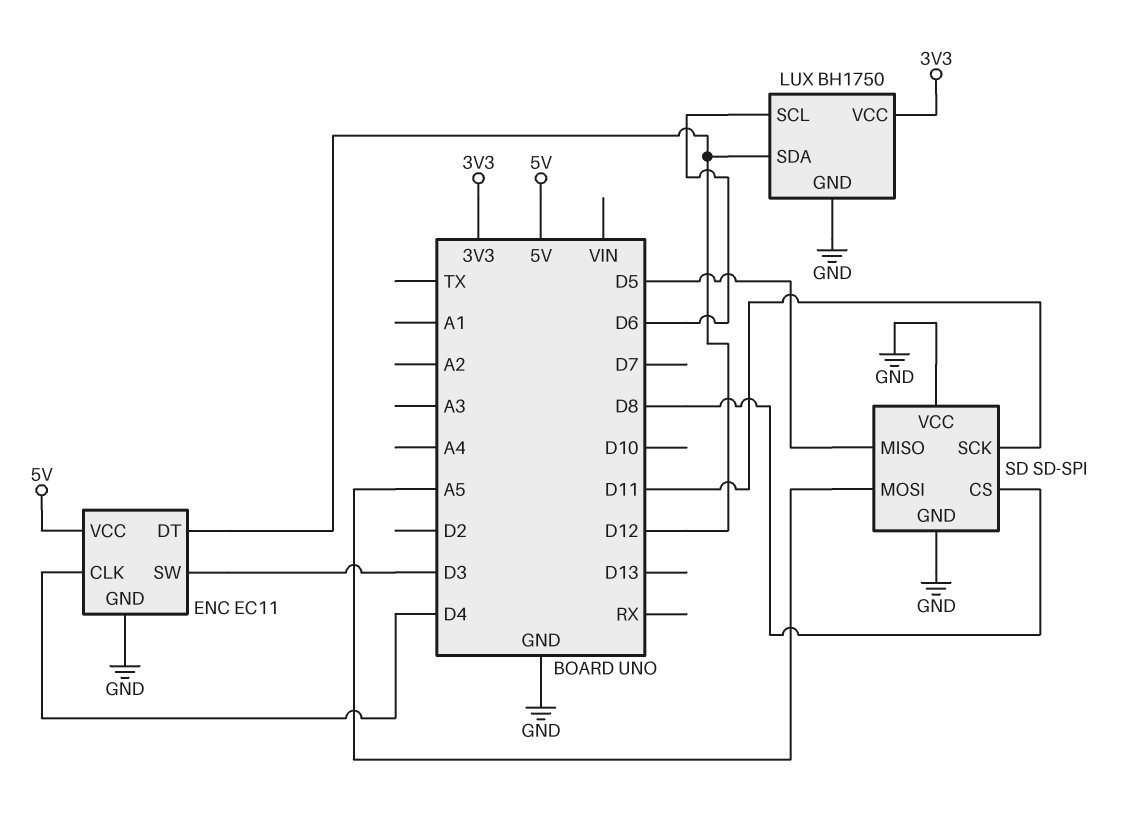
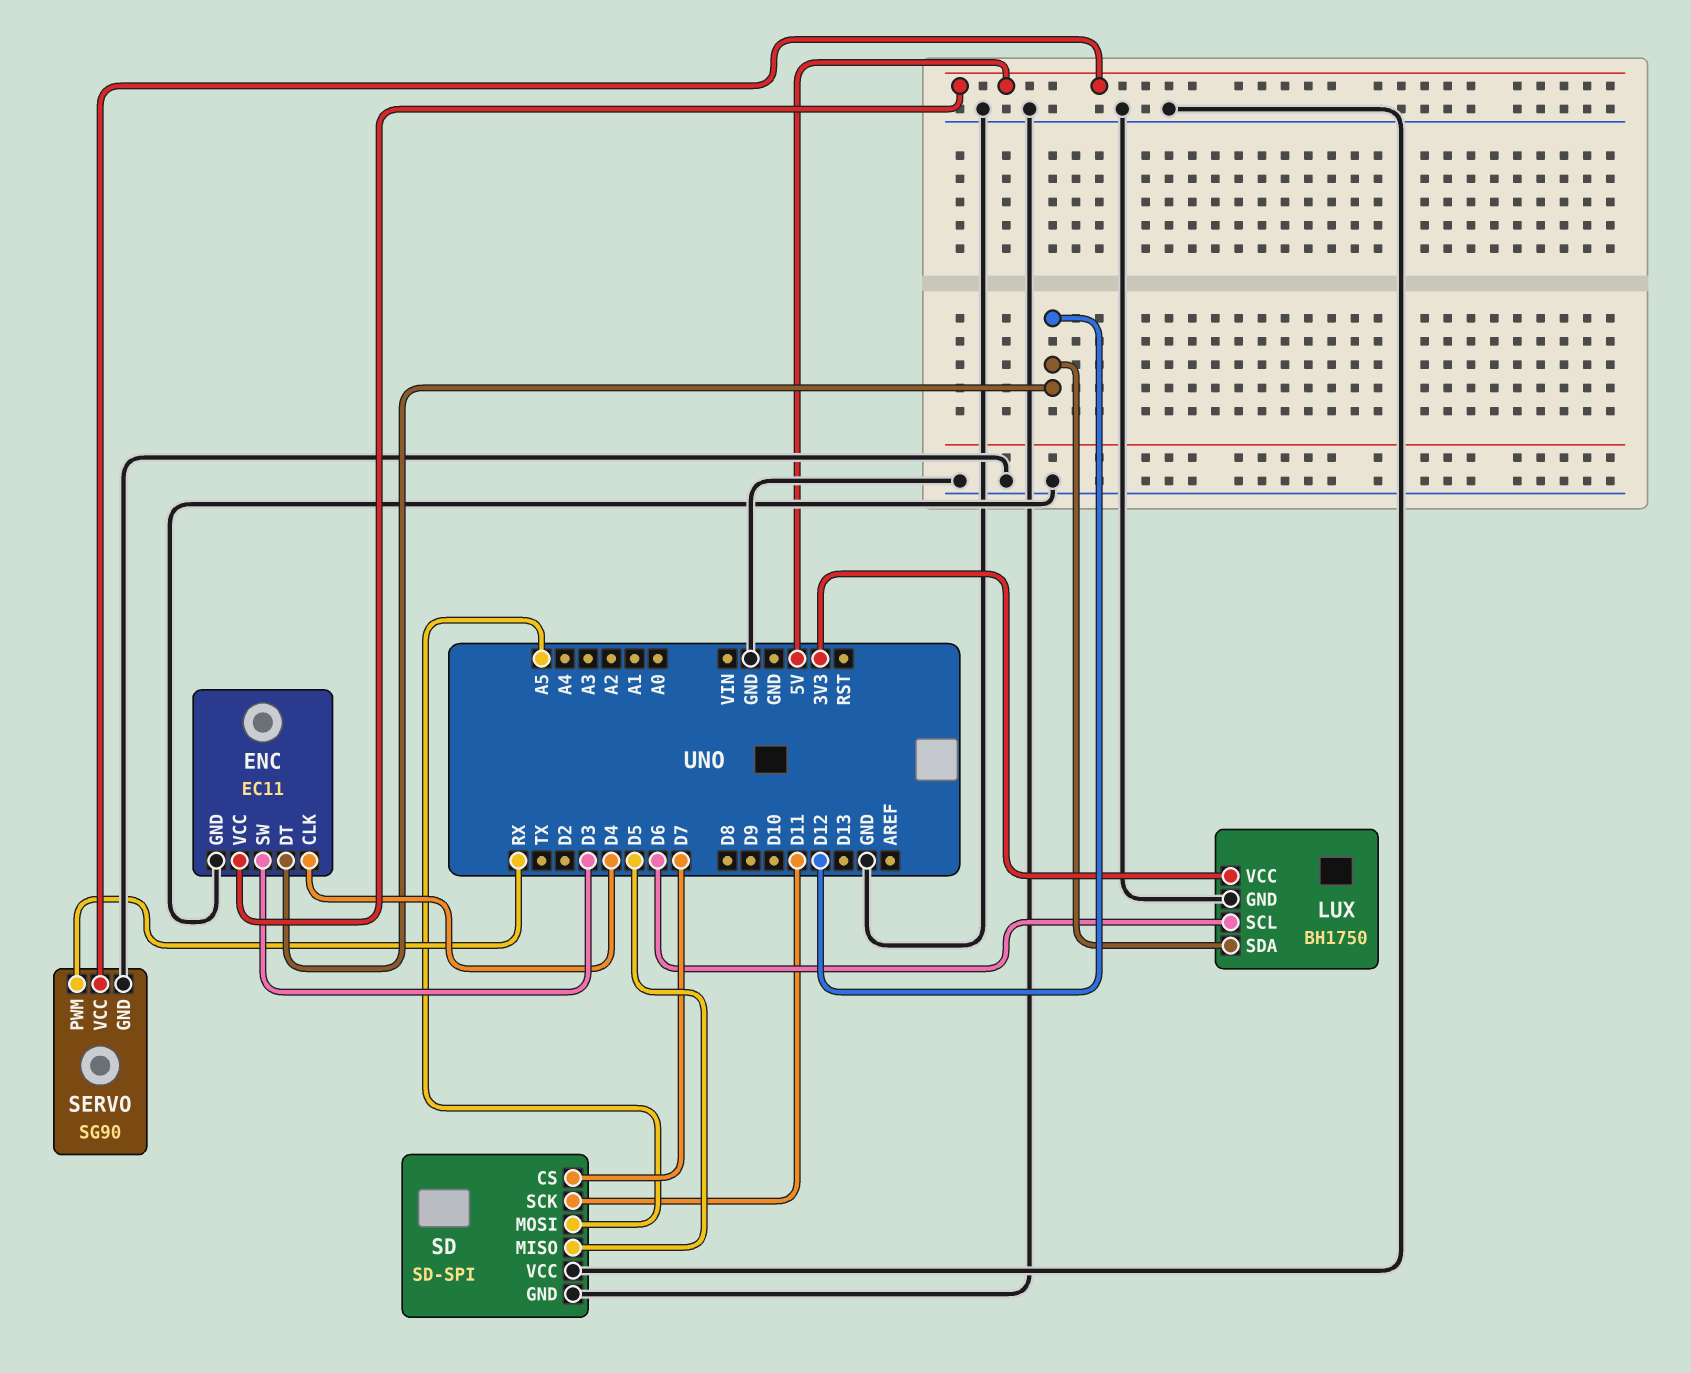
SD pin CS: D8 -> D7
SERVO: none -> SG90
SERVO pin GND: none -> GND
SERVO pin PWM: none -> RX
SERVO pin VCC: none -> 5V

